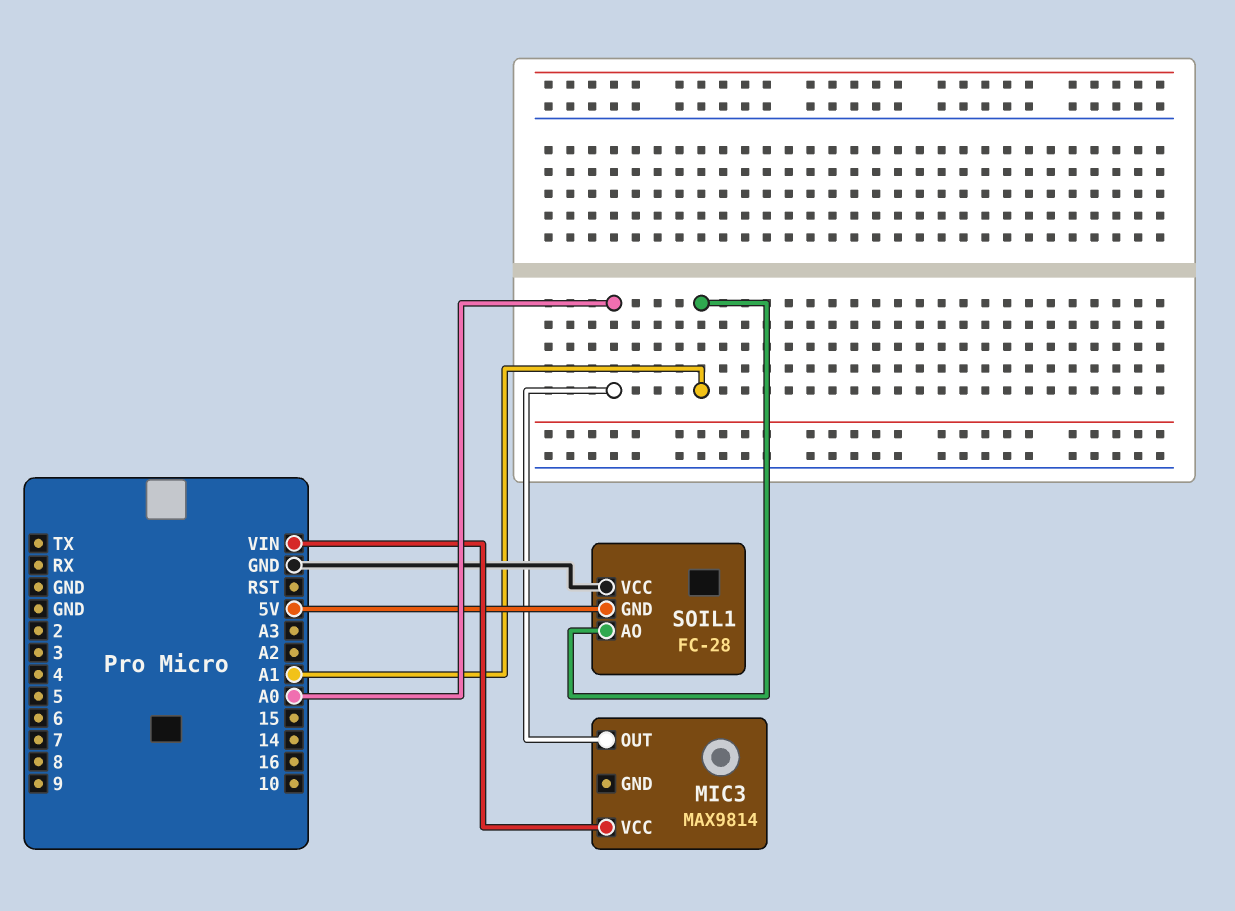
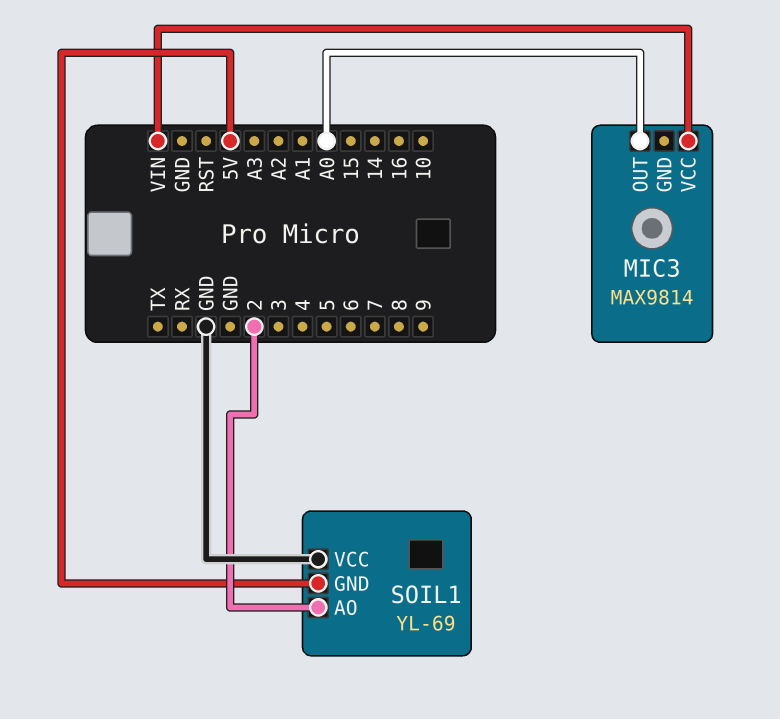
SOIL1: FC-28 -> YL-69
SOIL1 pin AO: A1 -> 2

